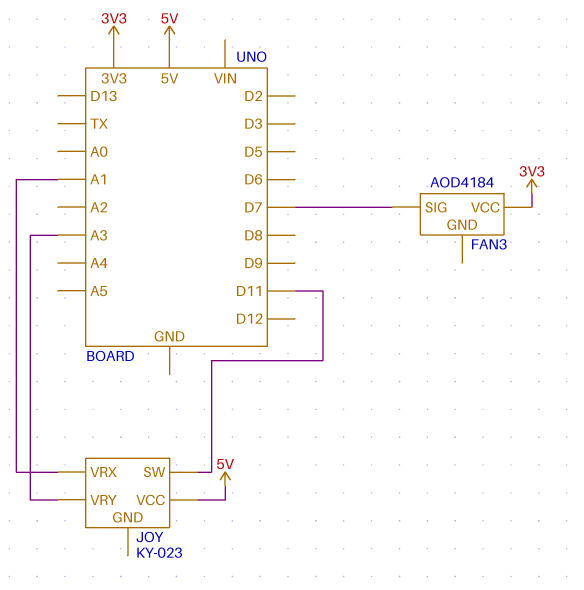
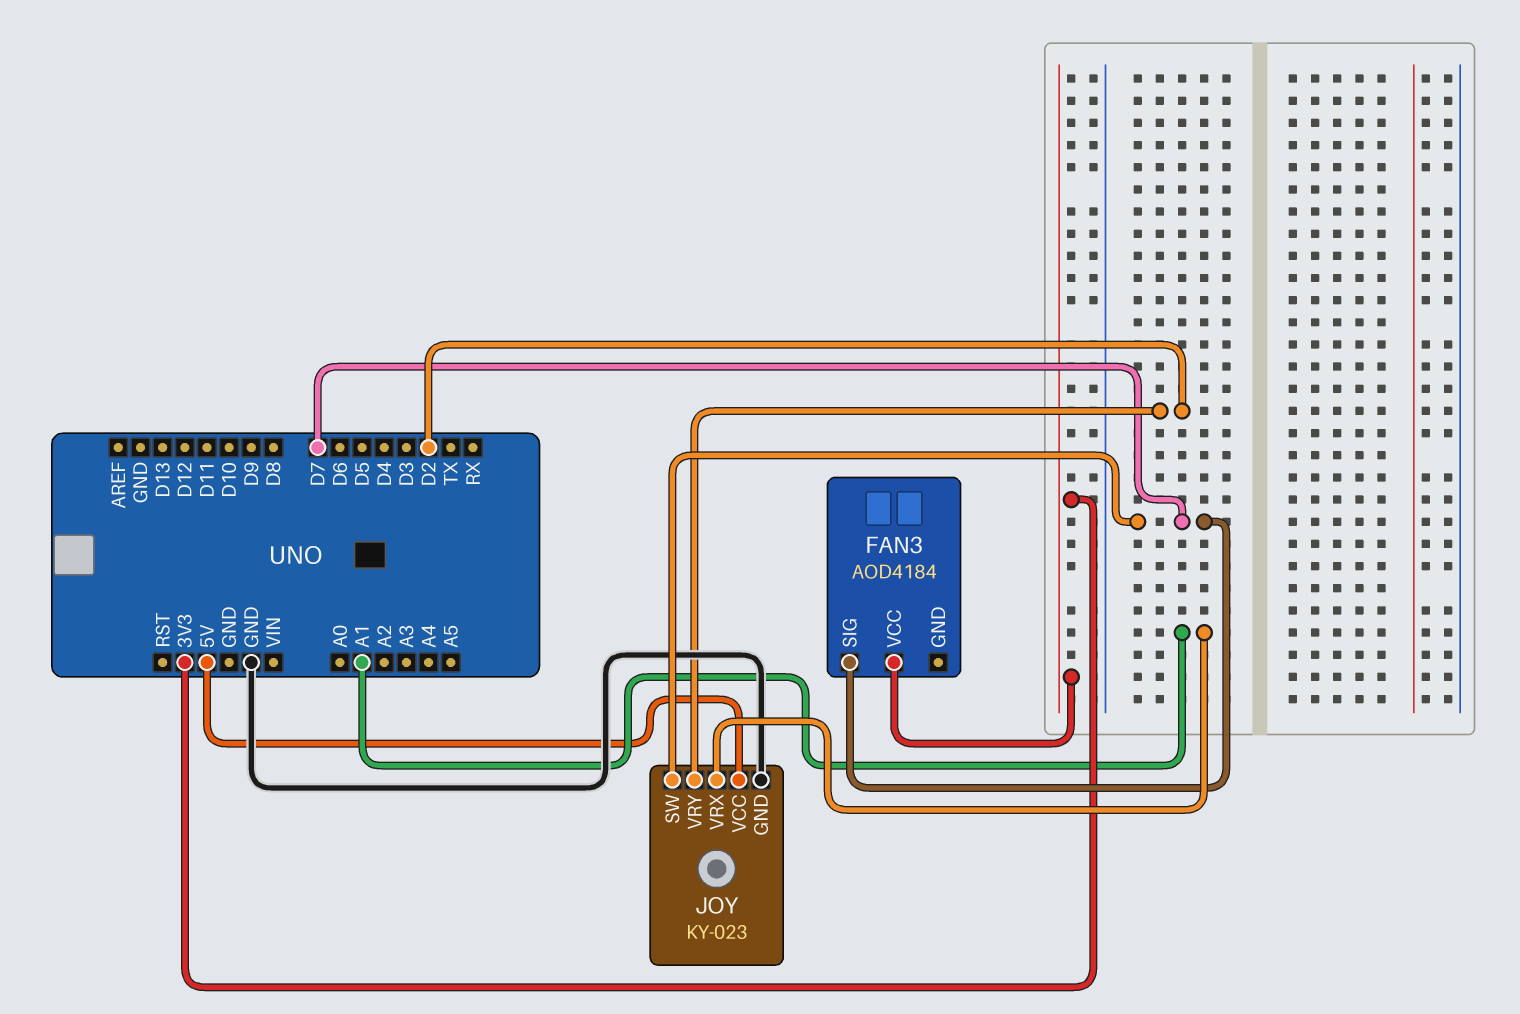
JOY pin GND: none -> GND
JOY pin SW: D11 -> D7
JOY pin VRY: A3 -> D2

